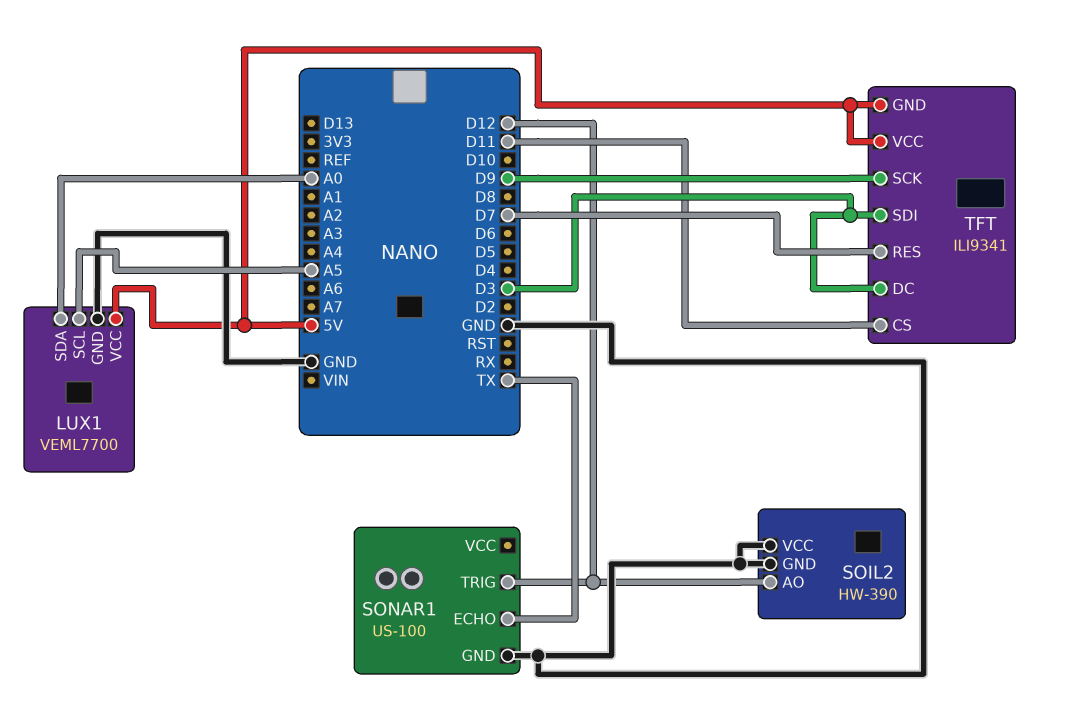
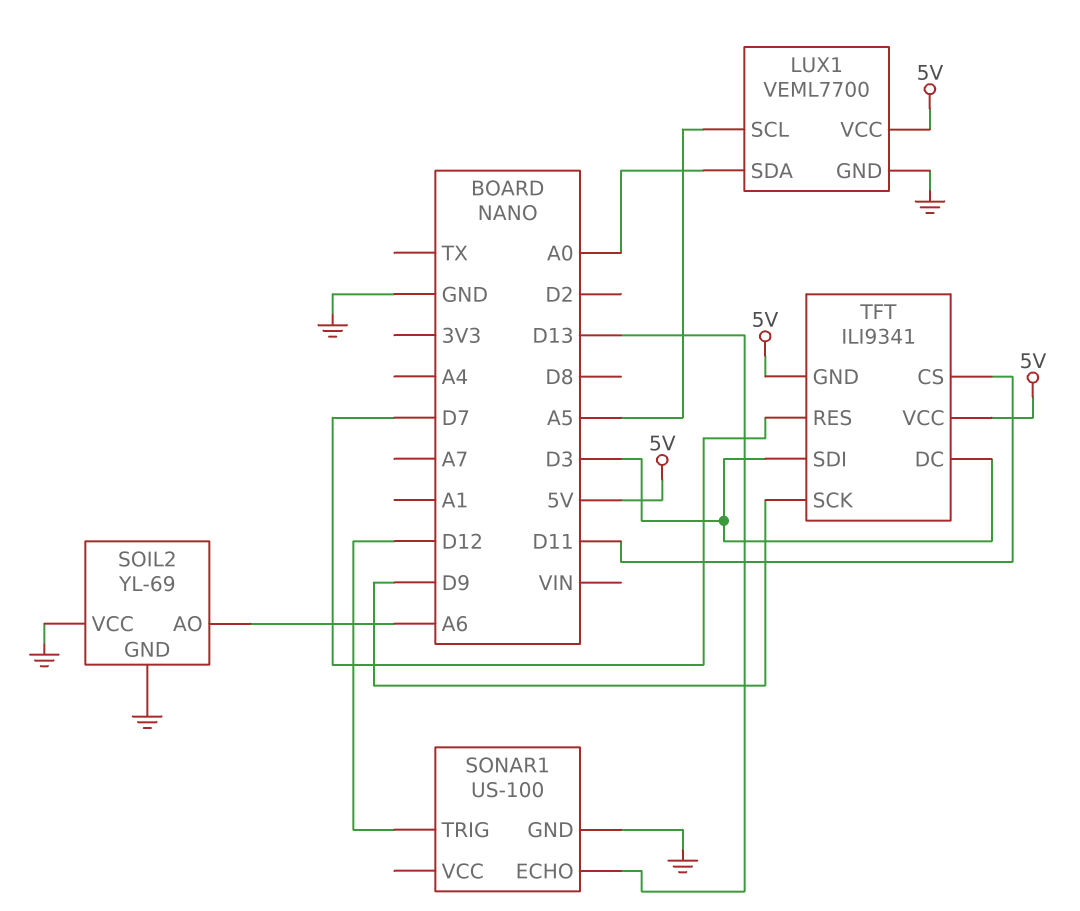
SOIL2: HW-390 -> YL-69
SOIL2 pin AO: D12 -> A6
SONAR1 pin ECHO: TX -> D13

